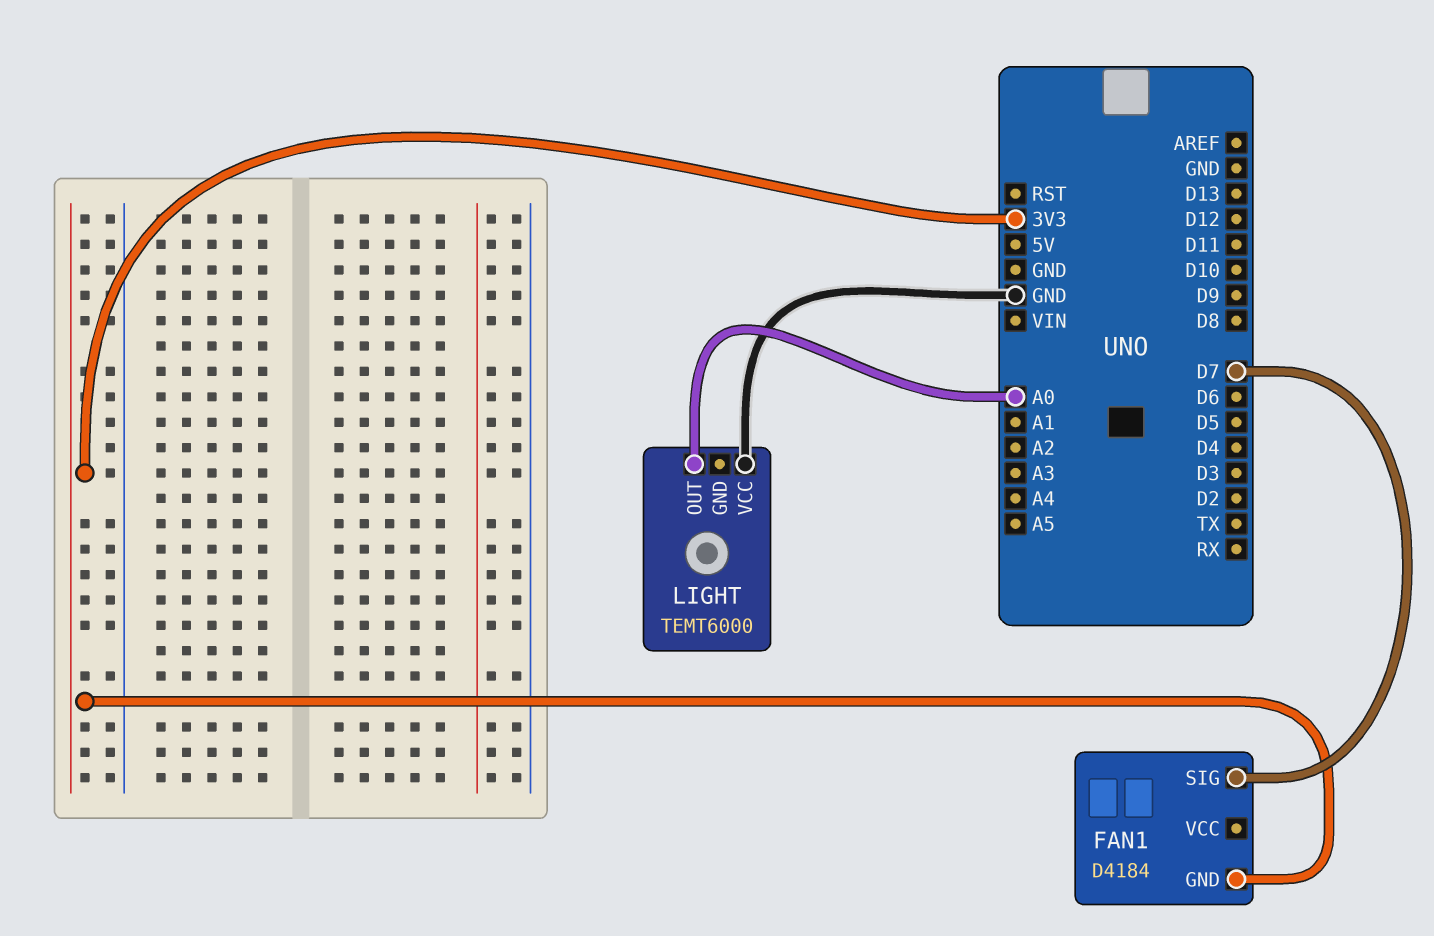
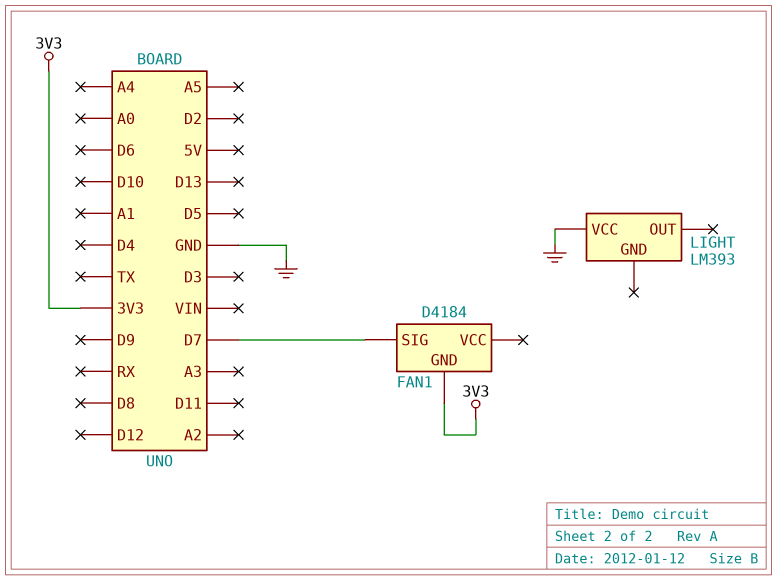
LIGHT: TEMT6000 -> LM393
LIGHT pin OUT: A0 -> none

